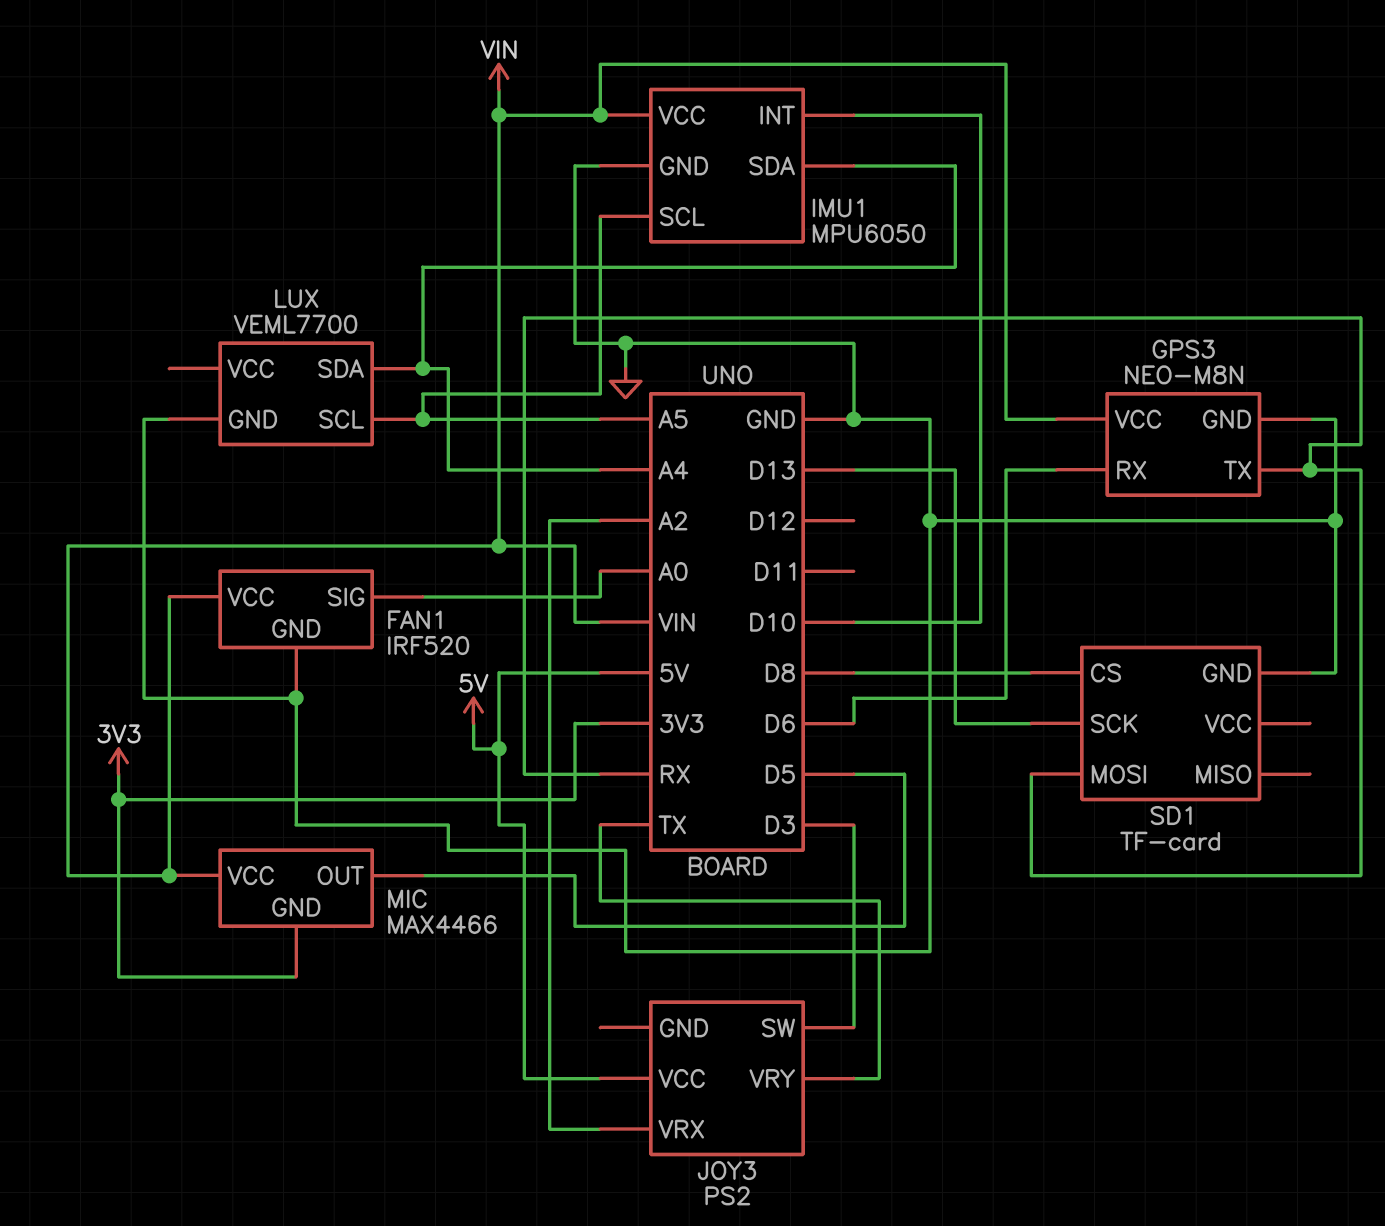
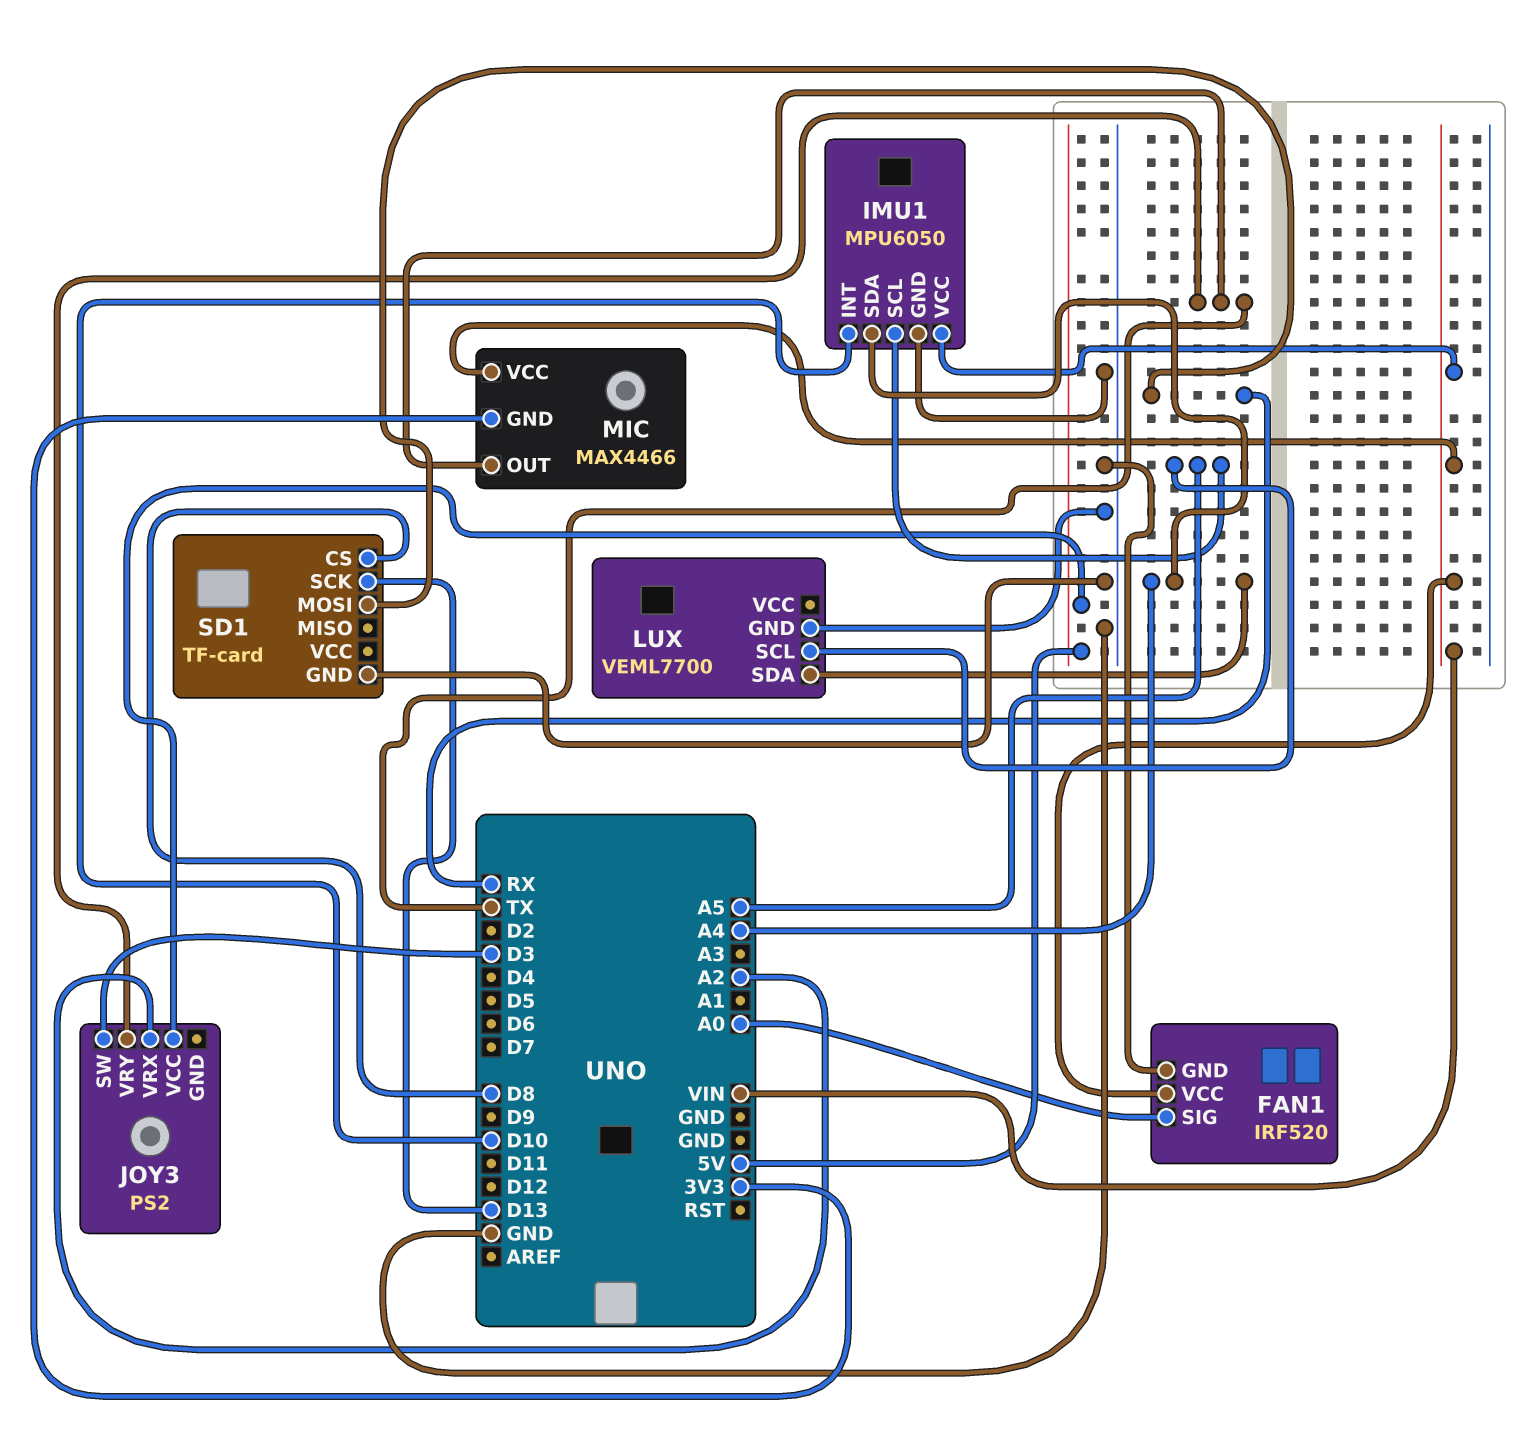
GPS3: NEO-M8N -> none
GPS3 pin GND: GND -> none
GPS3 pin RX: D6 -> none
GPS3 pin TX: RX -> none
GPS3 pin VCC: VIN -> none
MIC pin OUT: D5 -> TX

